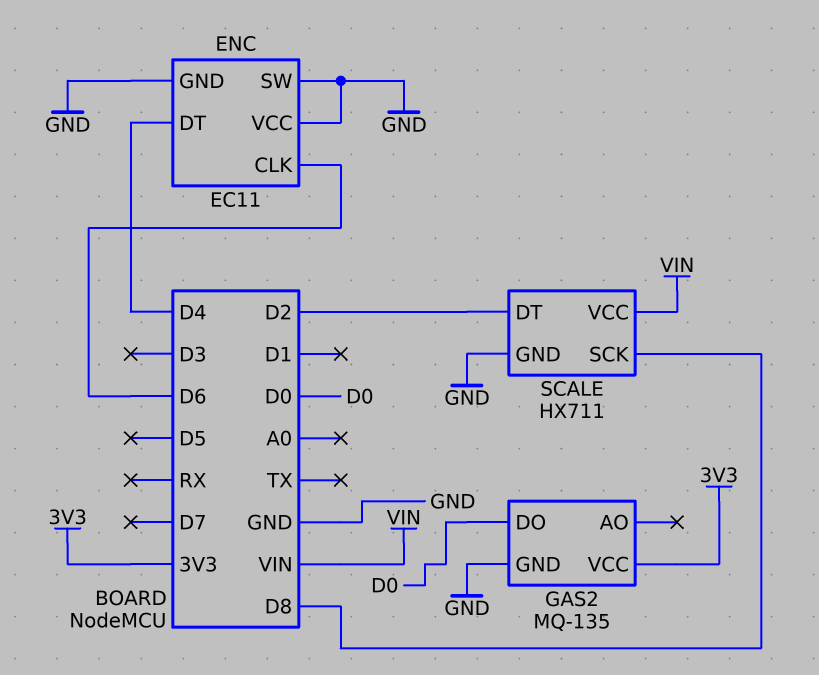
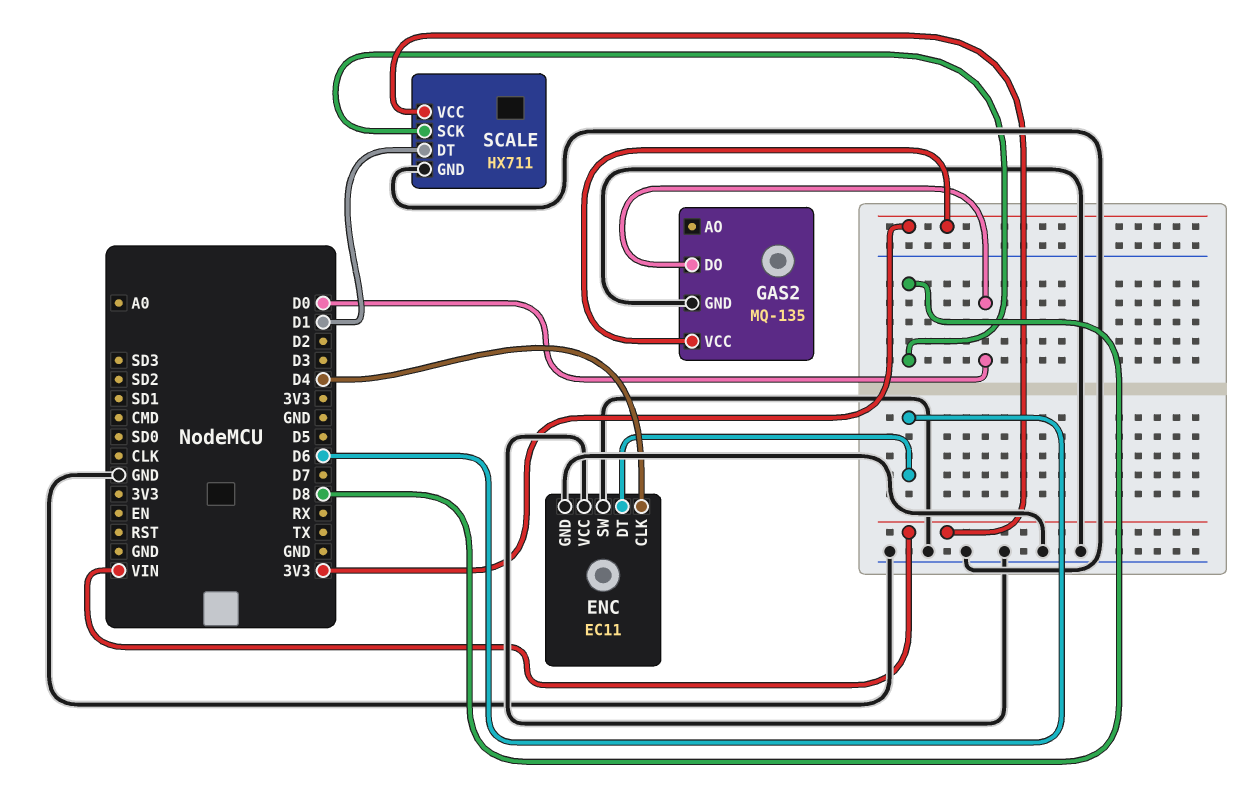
ENC pin CLK: D6 -> D4
ENC pin DT: D4 -> D6
SCALE pin DT: D2 -> D1

